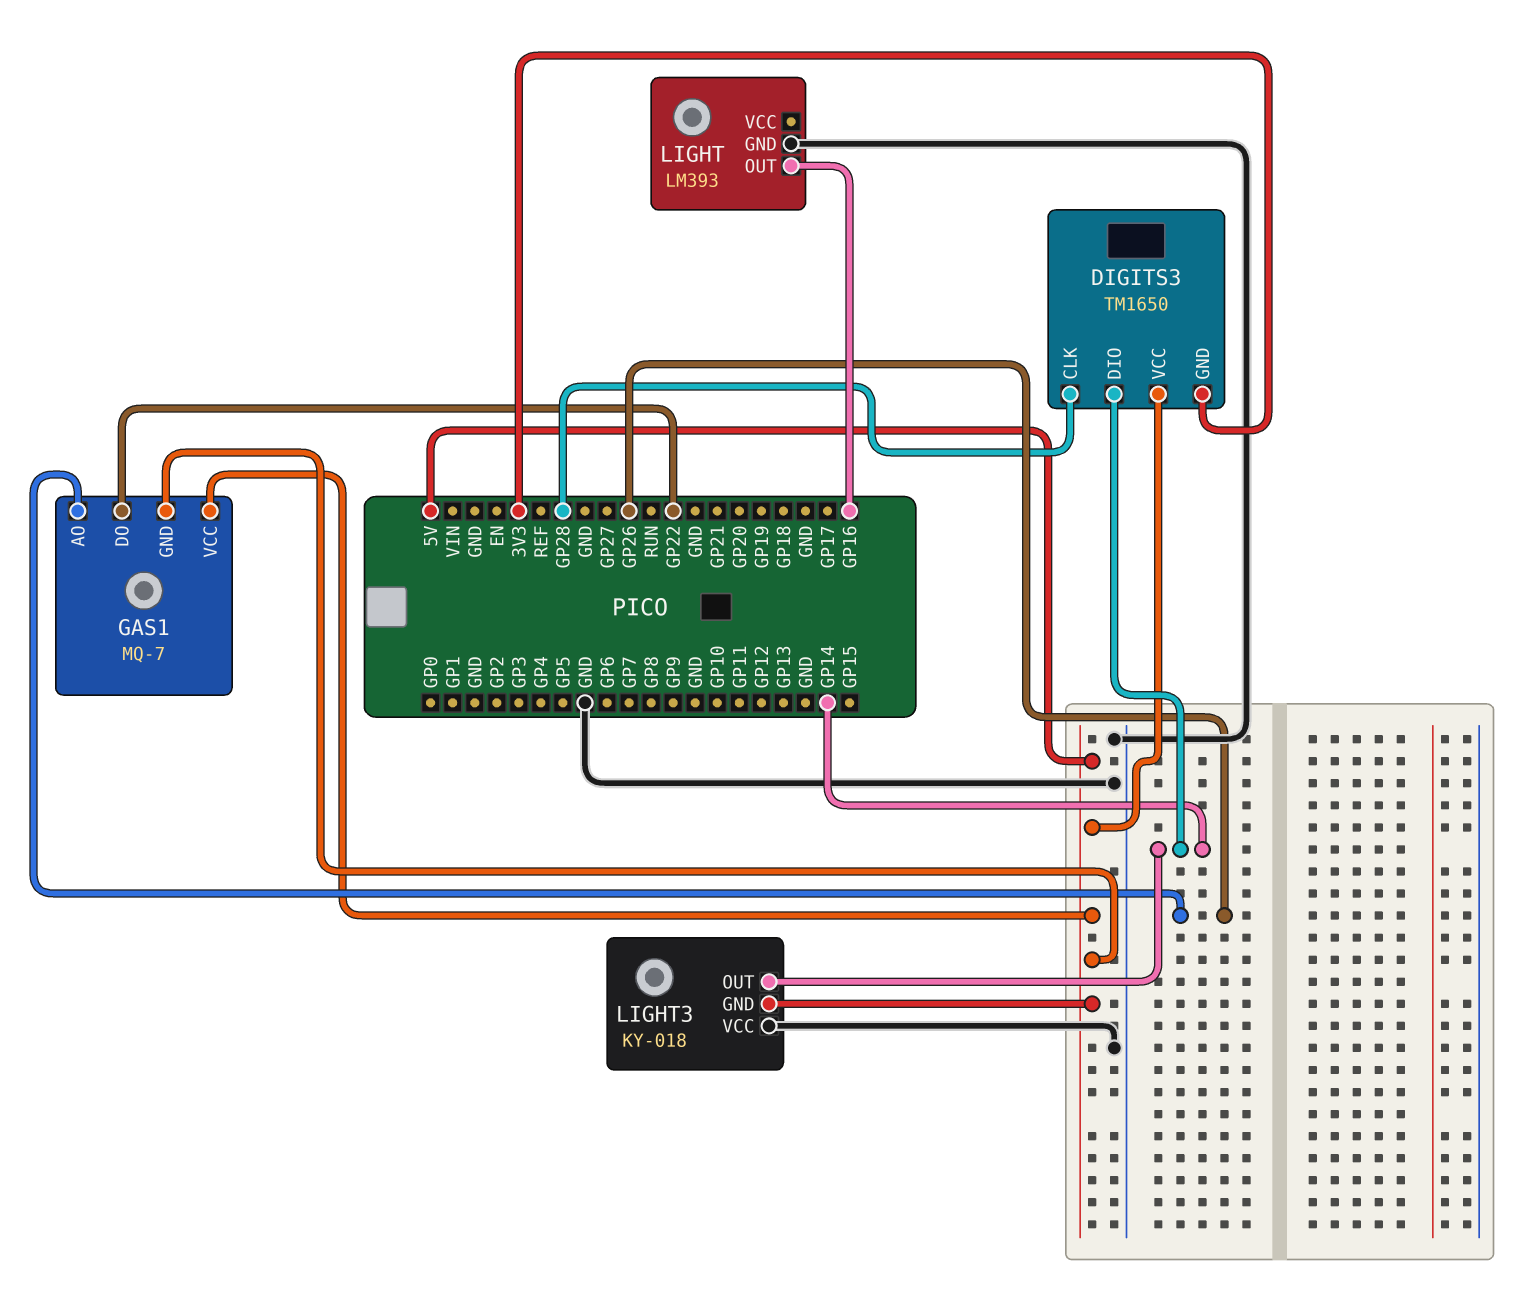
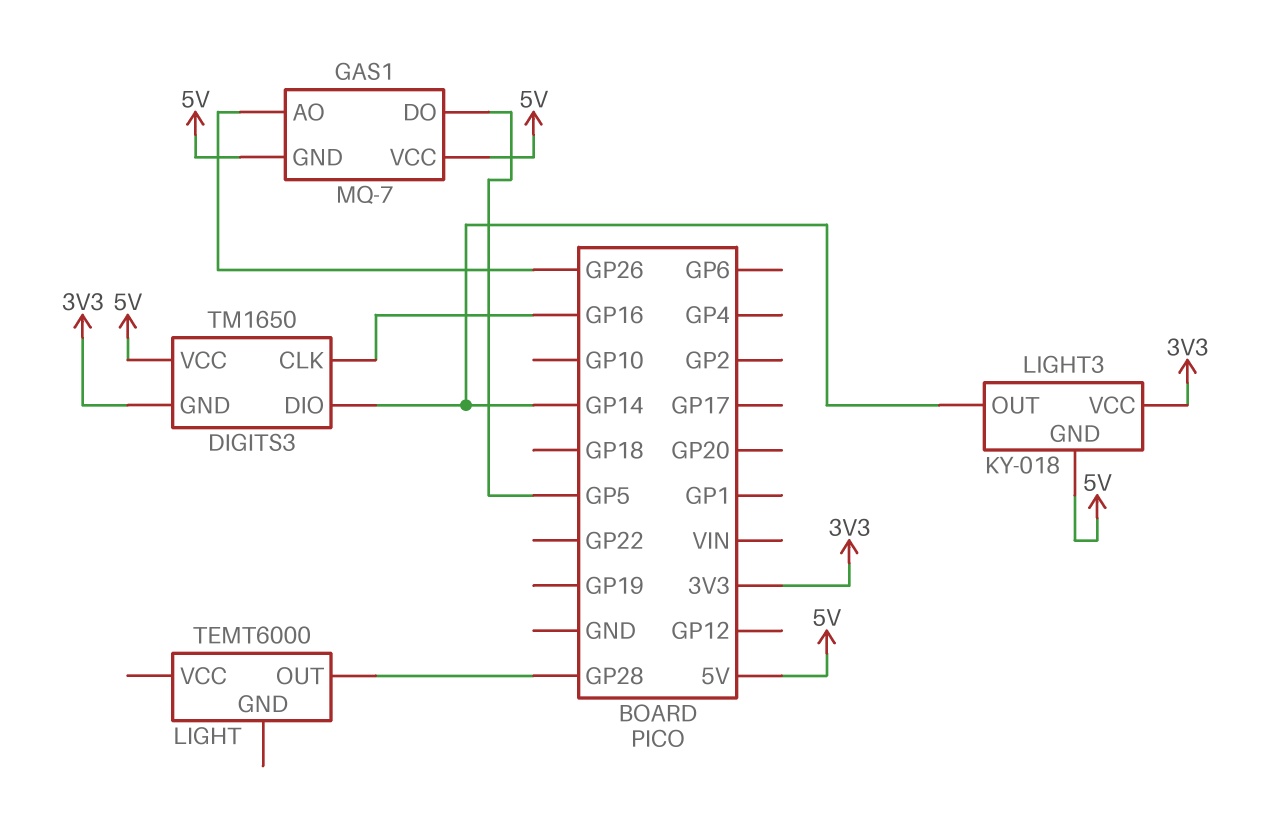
DIGITS3 pin CLK: GP28 -> GP16
GAS1 pin DO: GP22 -> GP5
LIGHT: LM393 -> TEMT6000
LIGHT pin GND: GND -> none
LIGHT pin OUT: GP16 -> GP28
LIGHT3 pin VCC: GND -> 3V3

